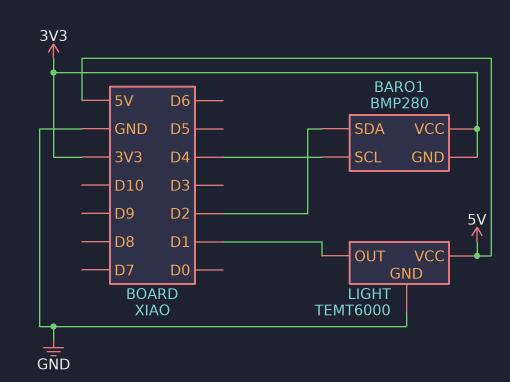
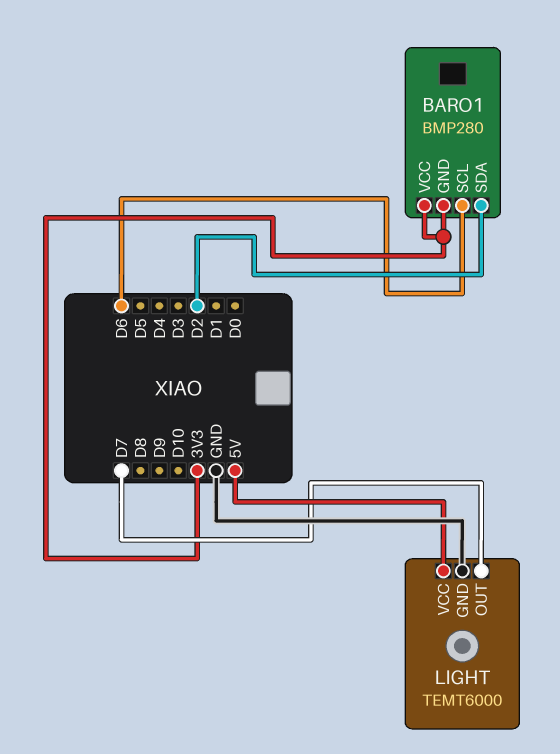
BARO1 pin SCL: D4 -> D6
LIGHT pin OUT: D1 -> D7

